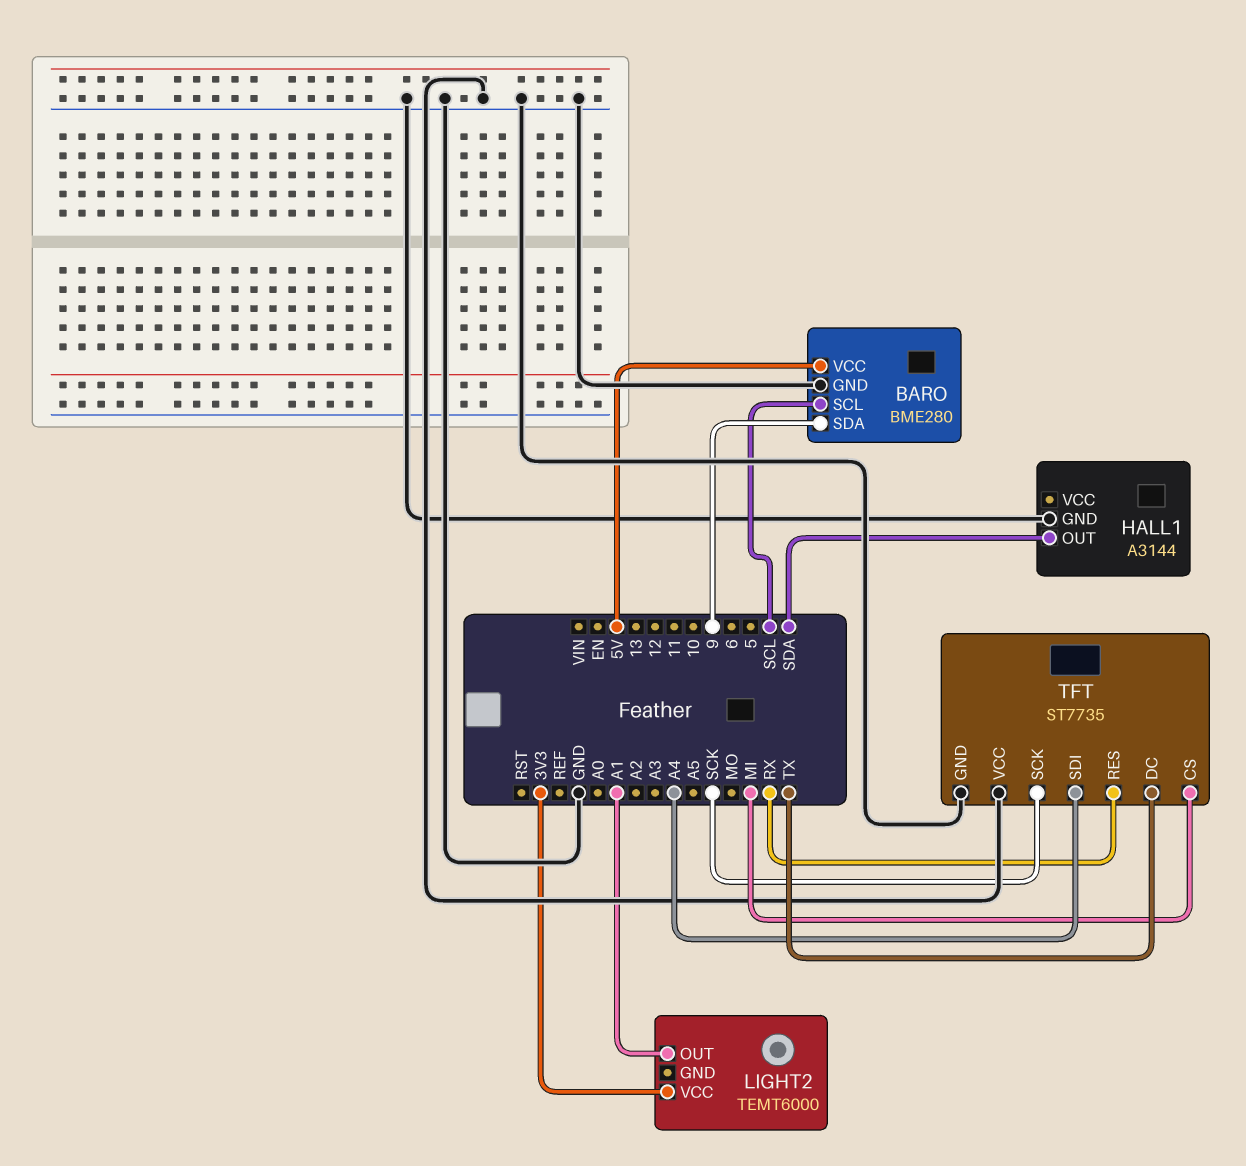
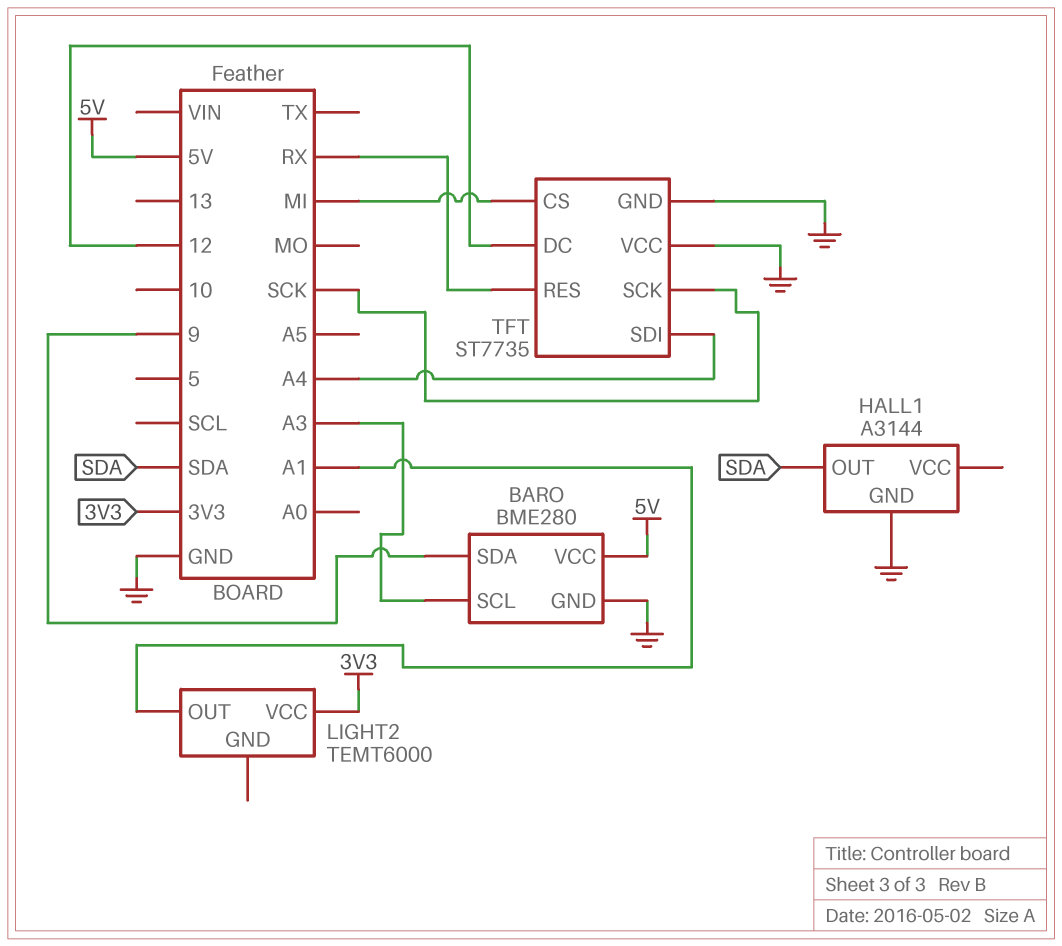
BARO pin SCL: SCL -> A3
TFT pin DC: TX -> 12

